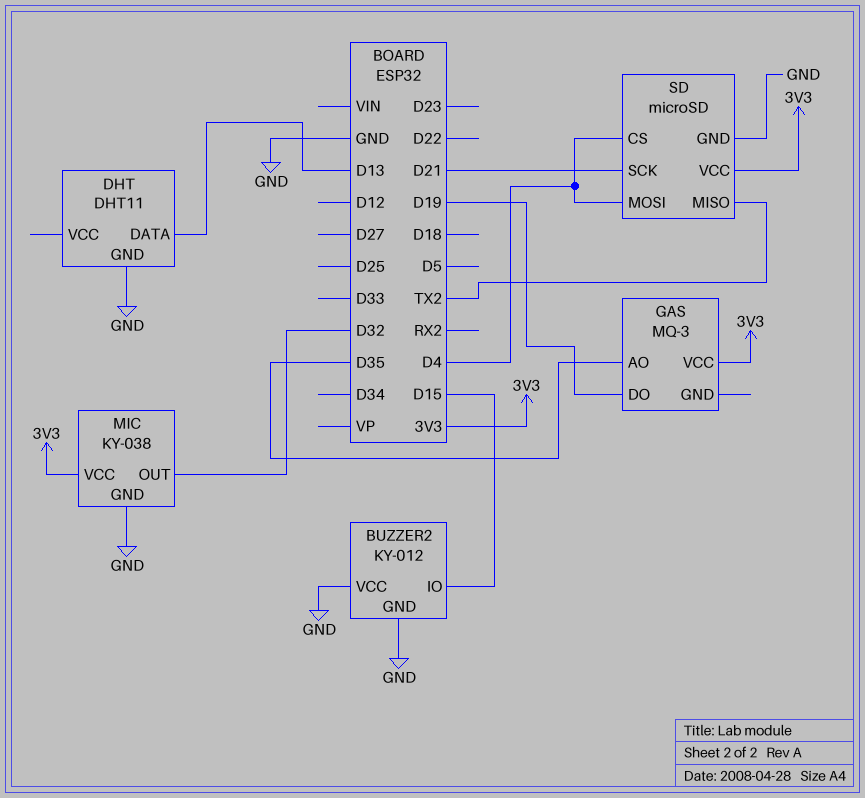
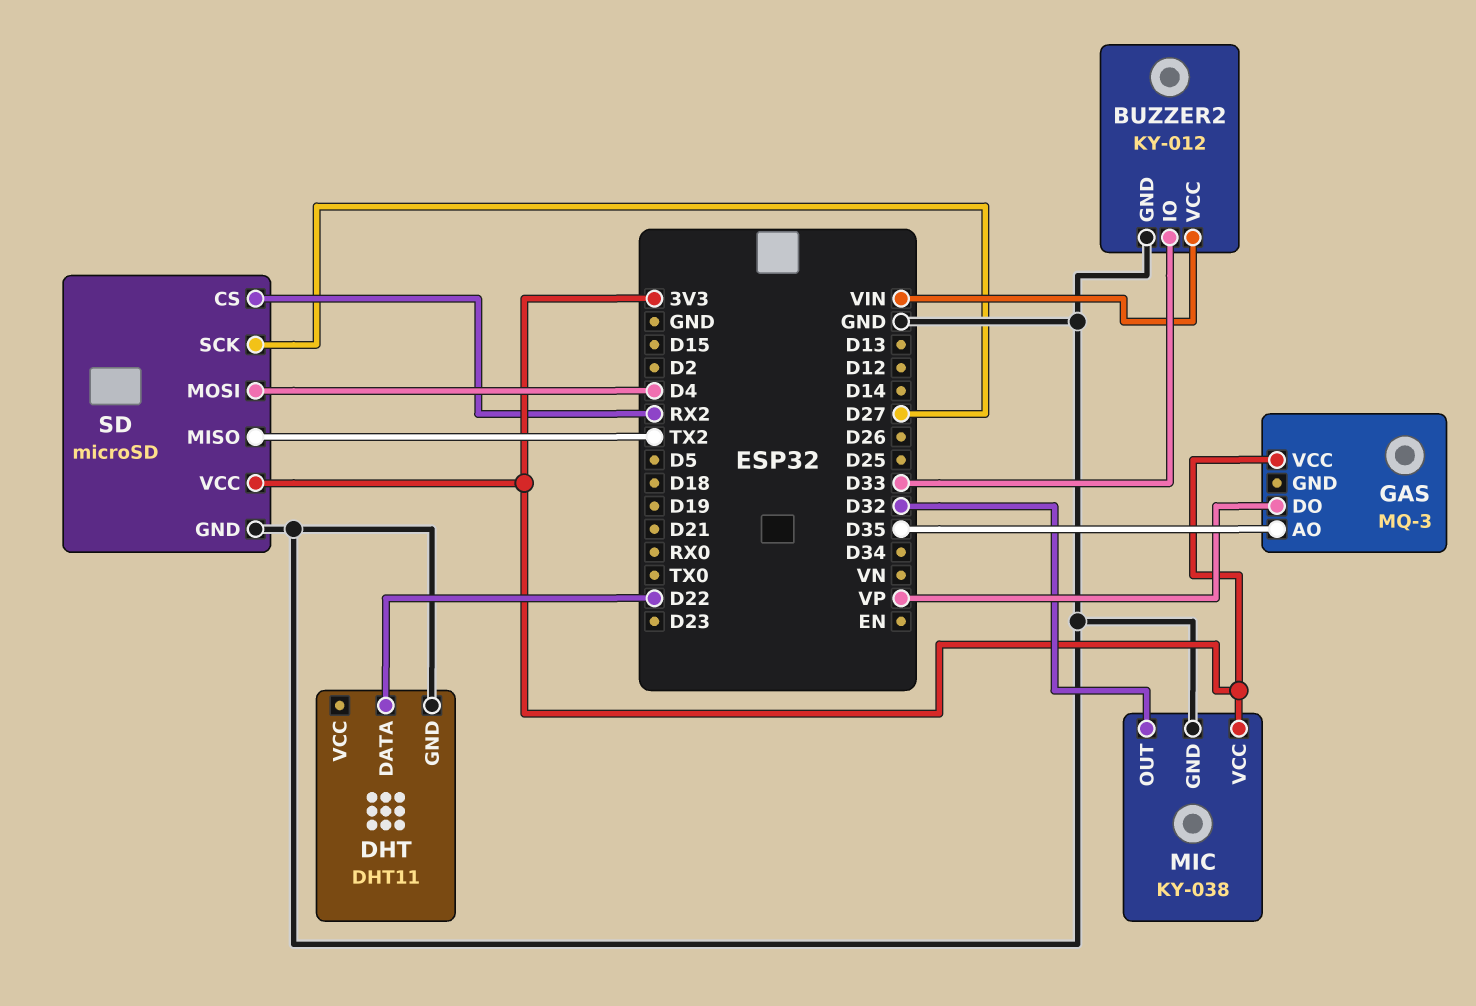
BUZZER2 pin IO: D15 -> D33
BUZZER2 pin VCC: GND -> VIN
DHT pin DATA: D13 -> D22
GAS pin DO: D19 -> VP
SD pin CS: D4 -> RX2
SD pin SCK: D21 -> D27

